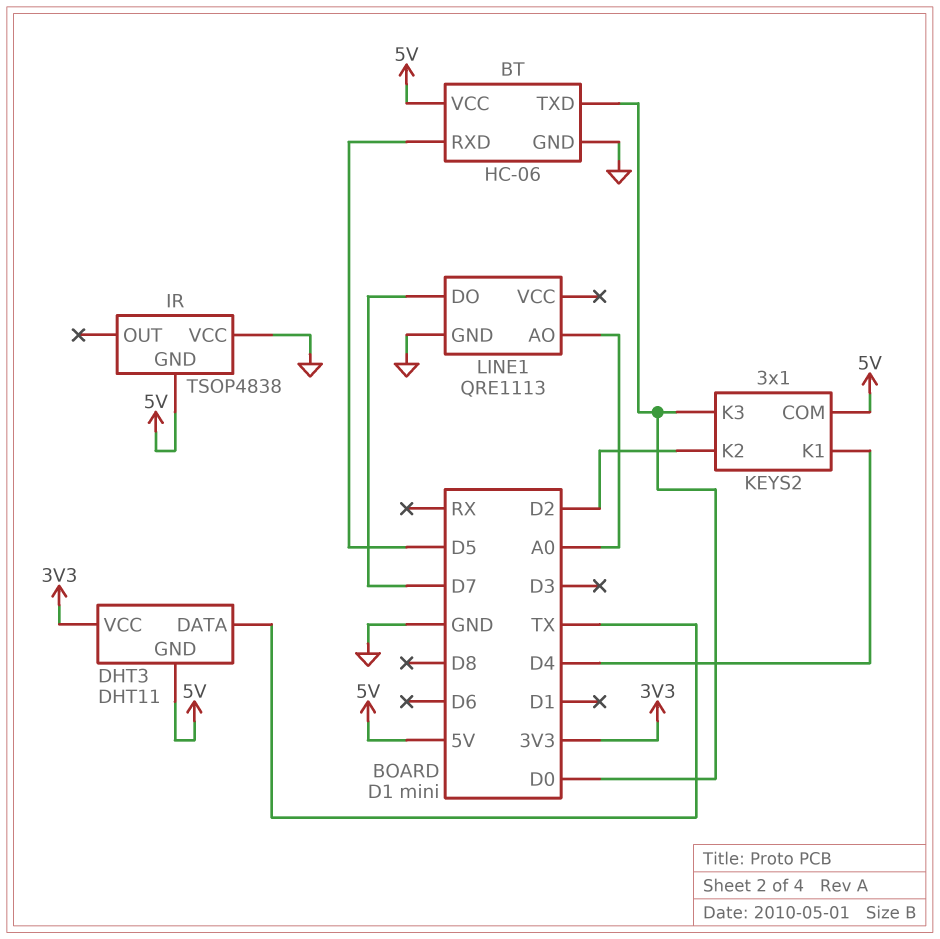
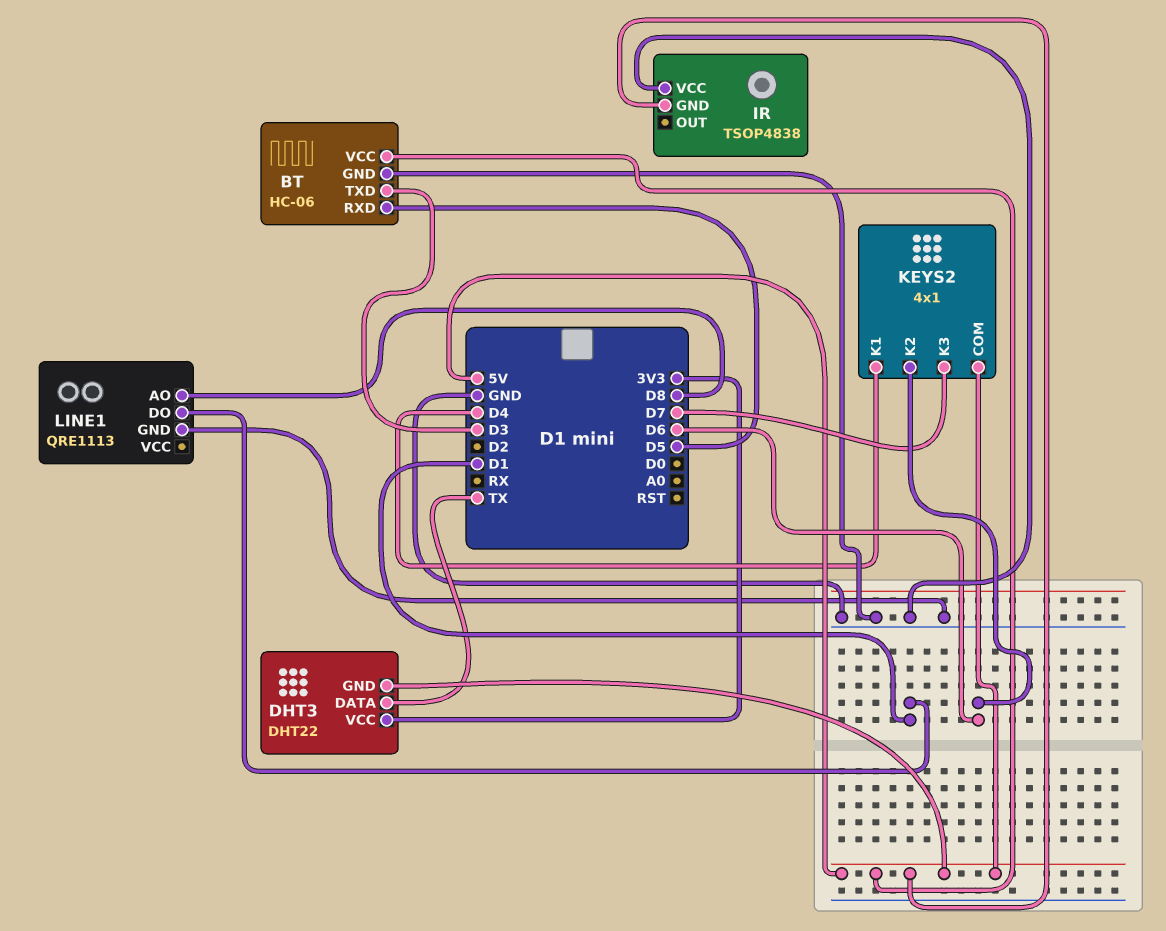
BT pin TXD: D0 -> D3
DHT3: DHT11 -> DHT22
KEYS2: 3x1 -> 4x1
KEYS2 pin K2: D2 -> D6
KEYS2 pin K3: D0 -> D7
LINE1 pin AO: A0 -> D8
LINE1 pin DO: D7 -> D1

